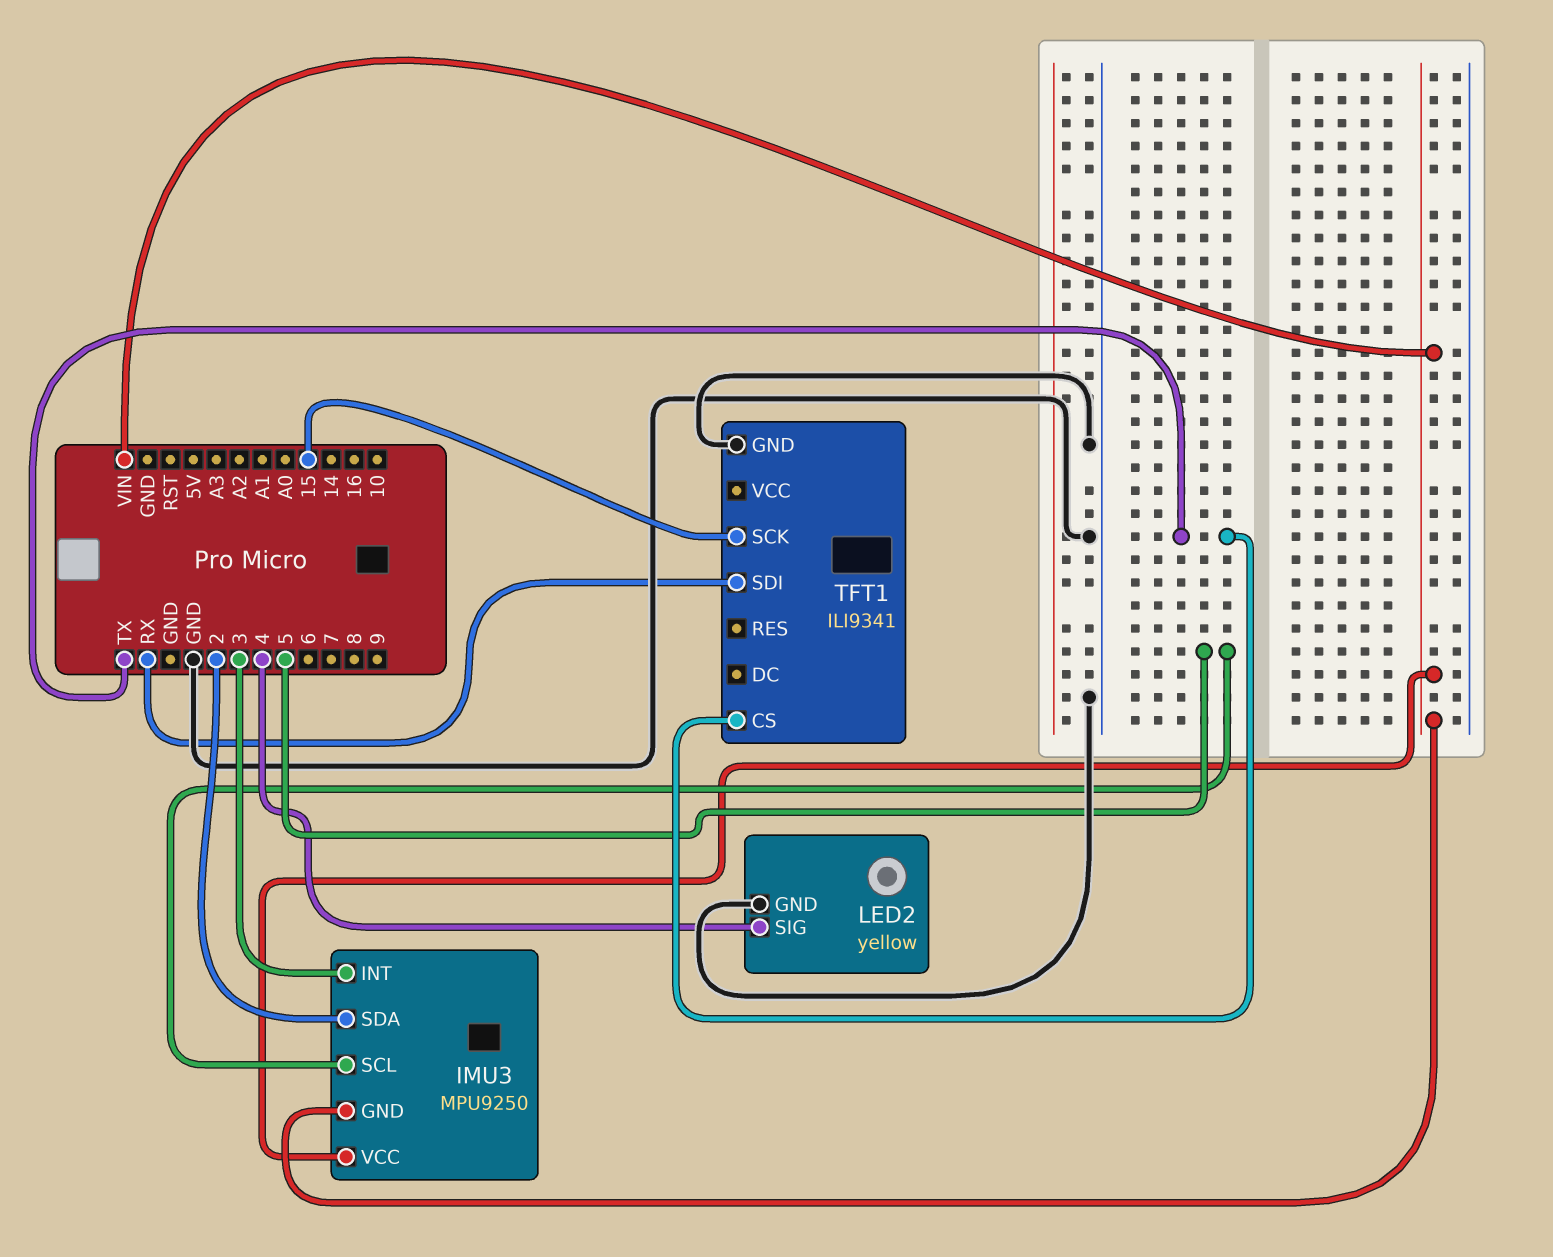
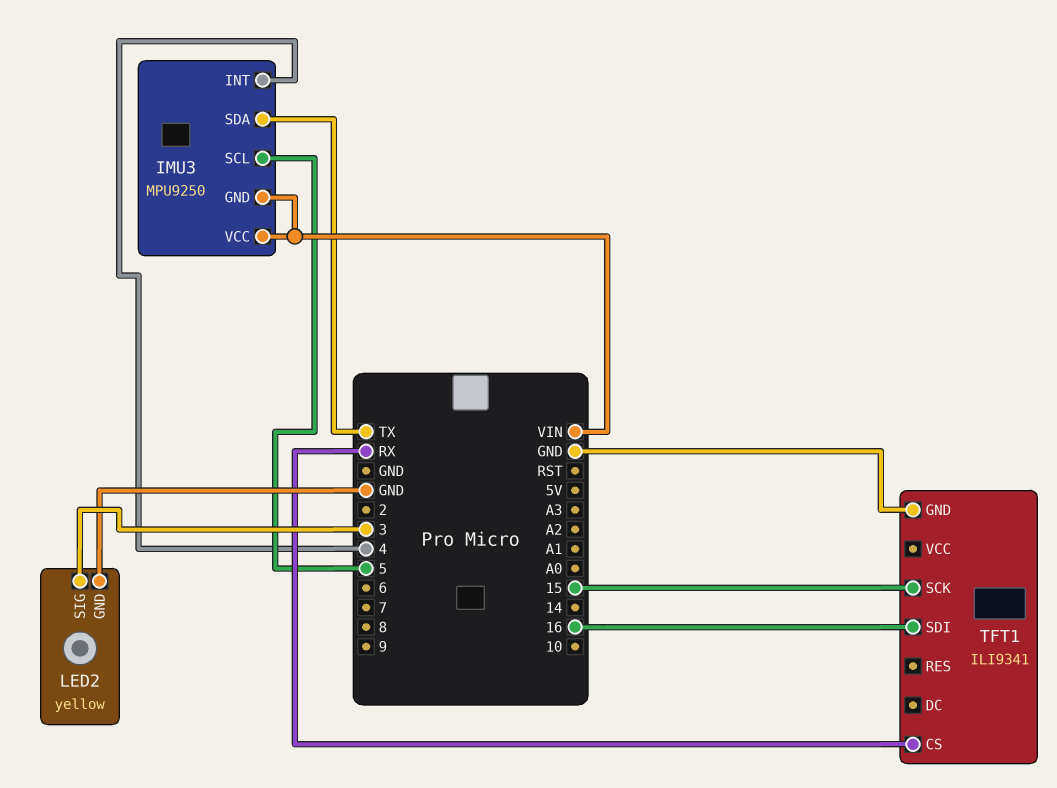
IMU3 pin INT: 3 -> 4
IMU3 pin SDA: 2 -> TX
LED2 pin SIG: 4 -> 3
TFT1 pin CS: TX -> RX
TFT1 pin SDI: RX -> 16

